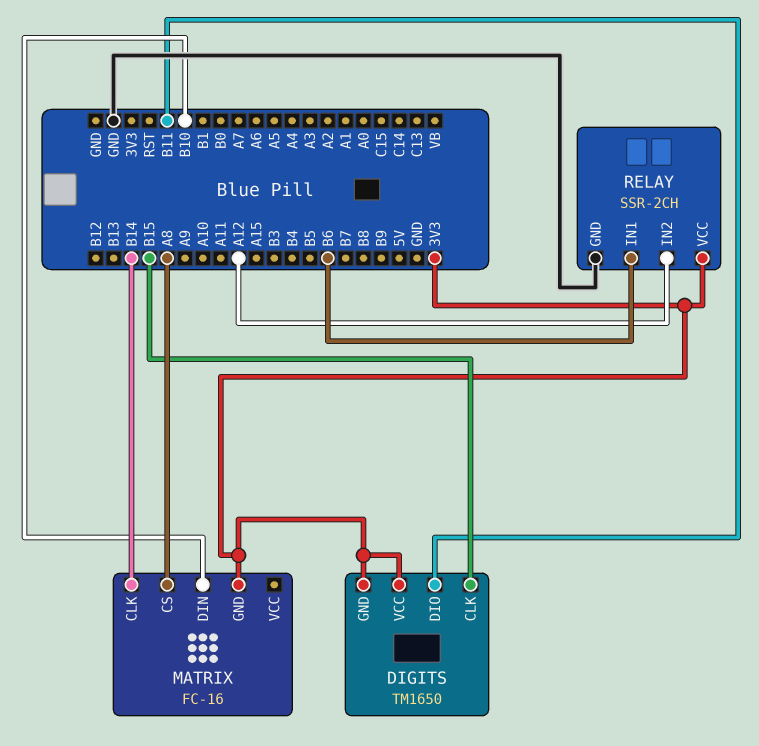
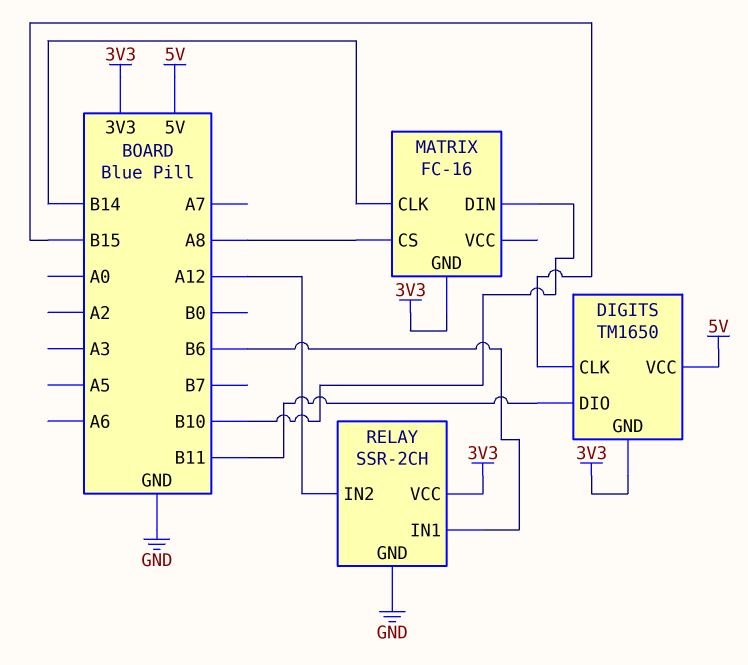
DIGITS pin VCC: 3V3 -> 5V

